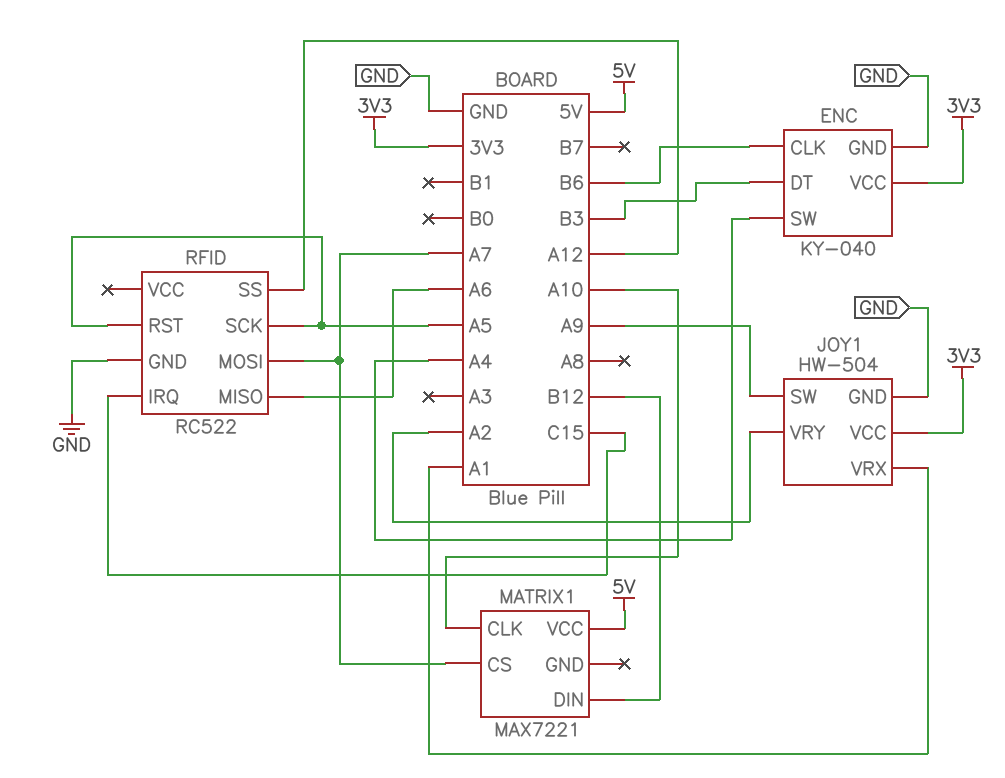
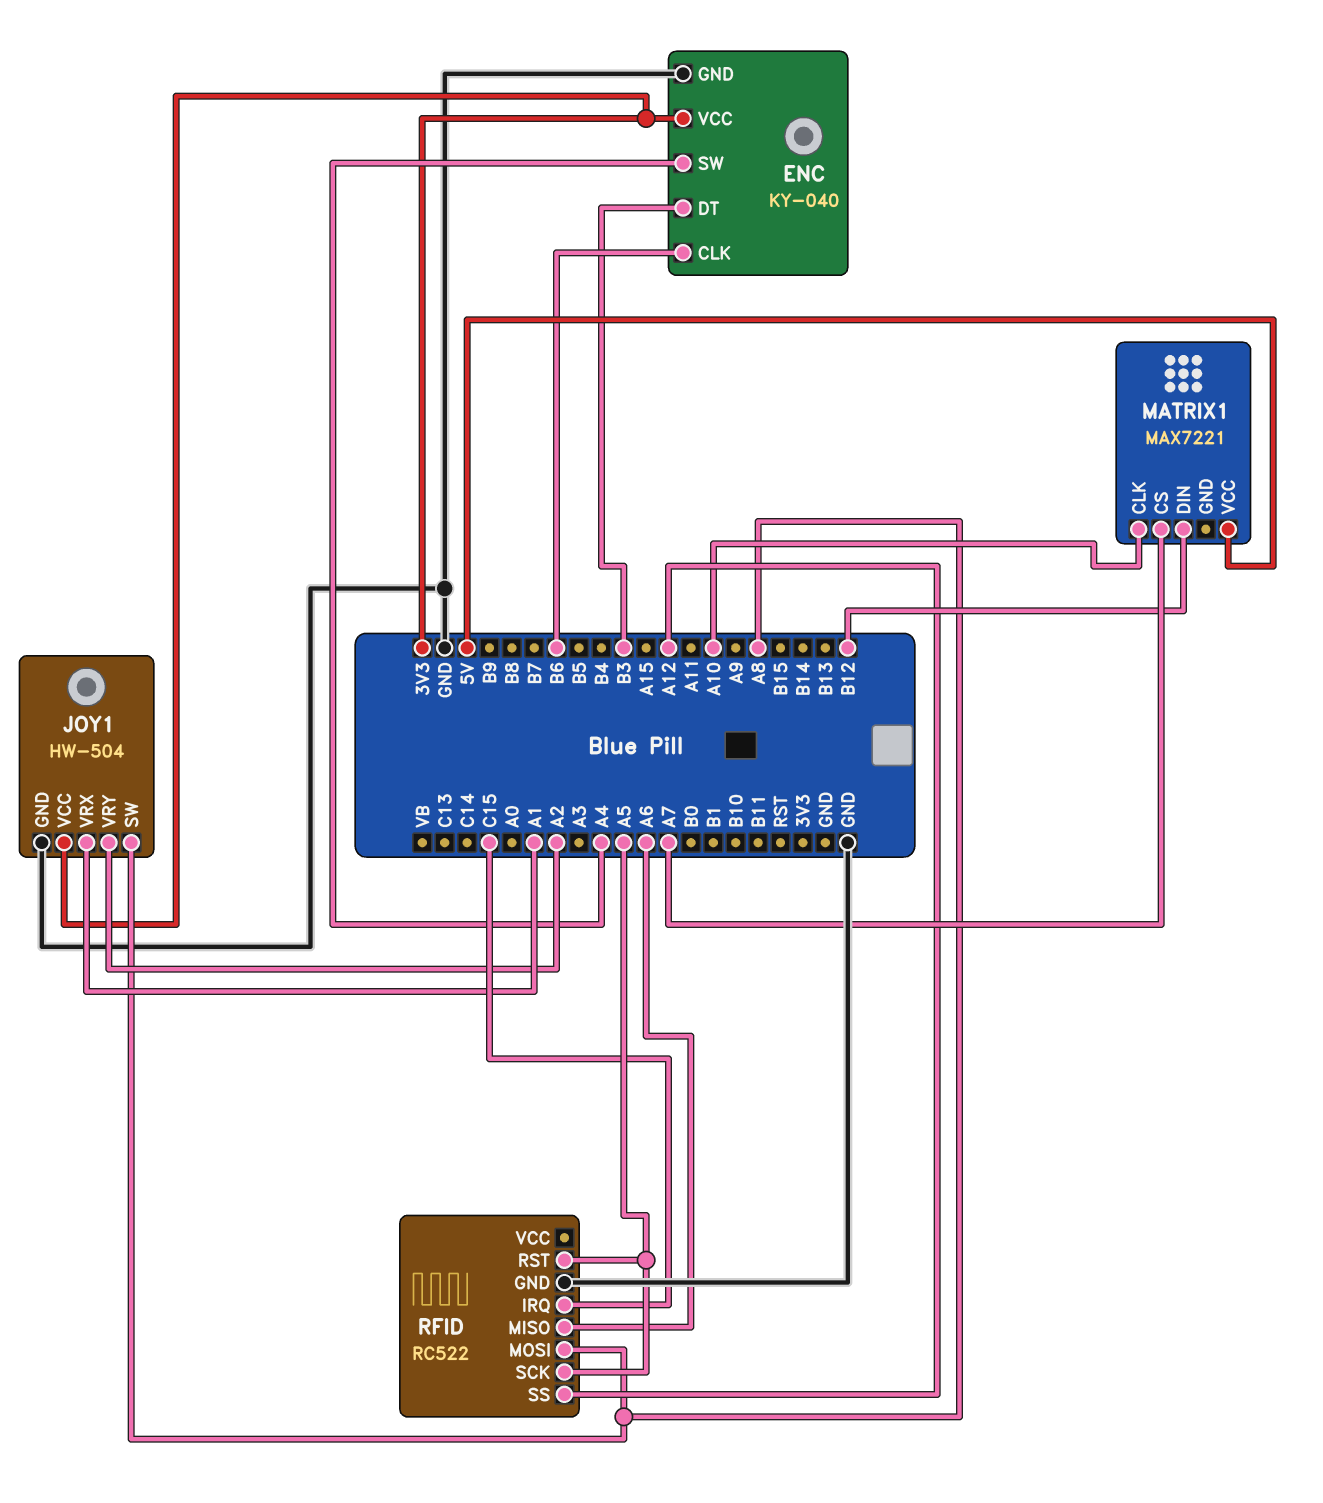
JOY1 pin SW: A9 -> A8
RFID pin MOSI: A7 -> A8

